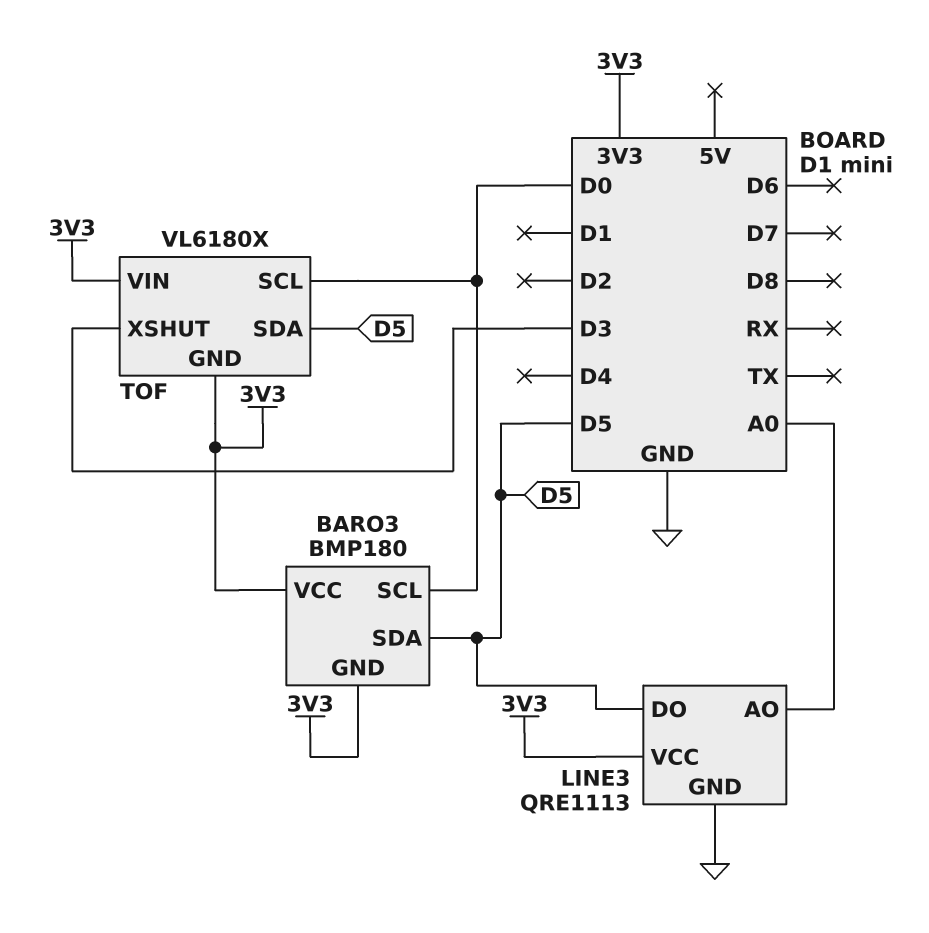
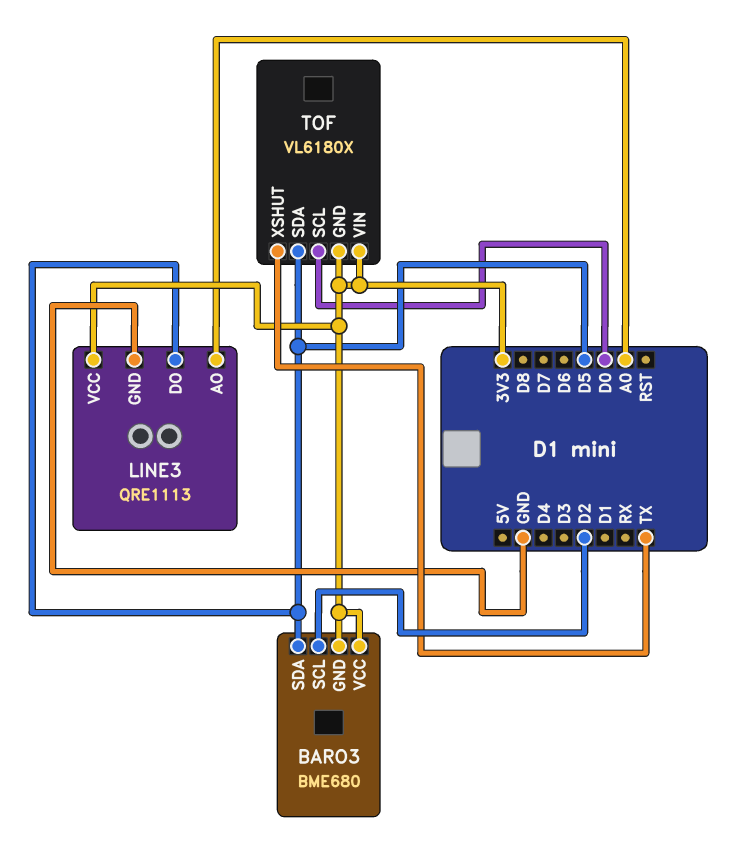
BARO3: BMP180 -> BME680
BARO3 pin SCL: D0 -> D2
TOF pin XSHUT: D3 -> TX

